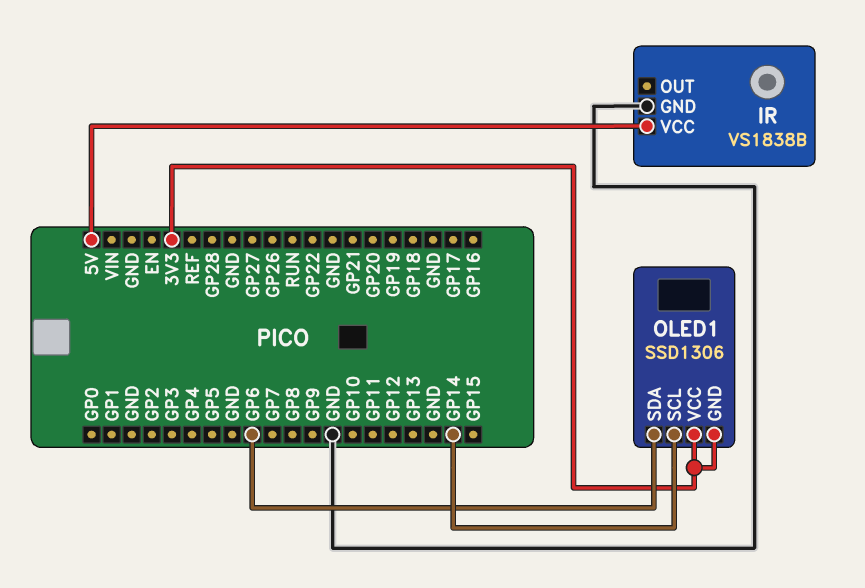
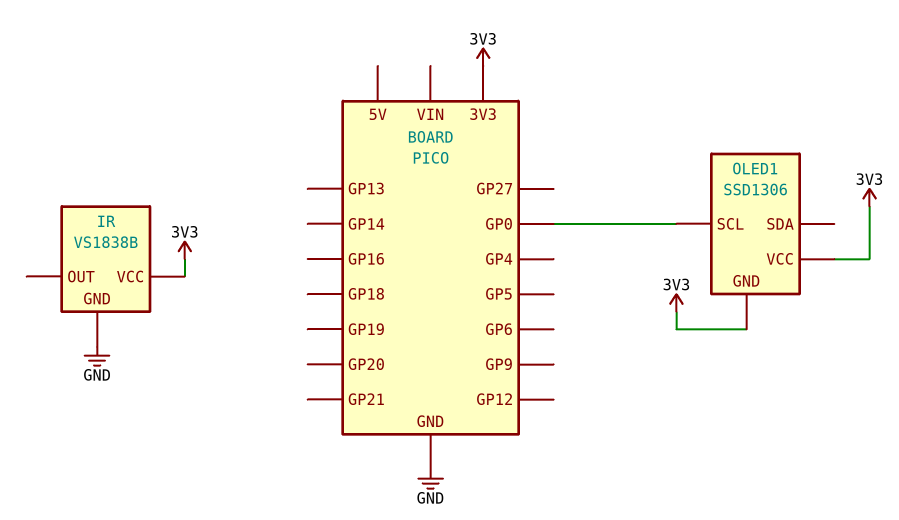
IR pin VCC: 5V -> 3V3
OLED1 pin SCL: GP14 -> GP0
OLED1 pin SDA: GP6 -> none

